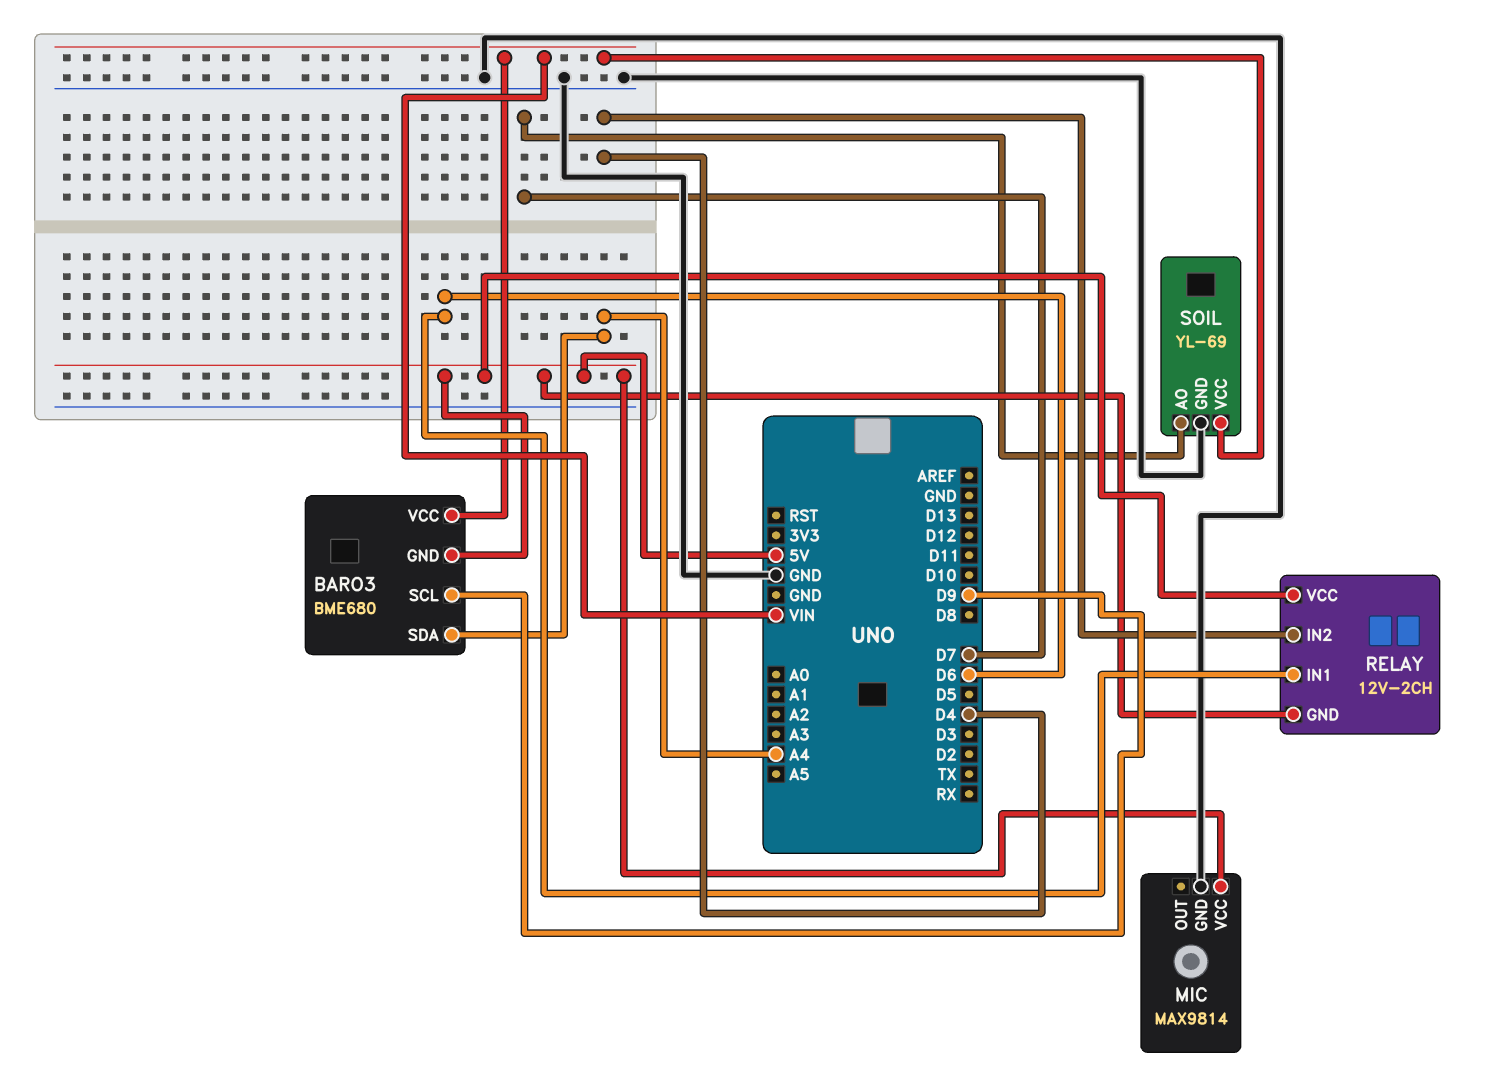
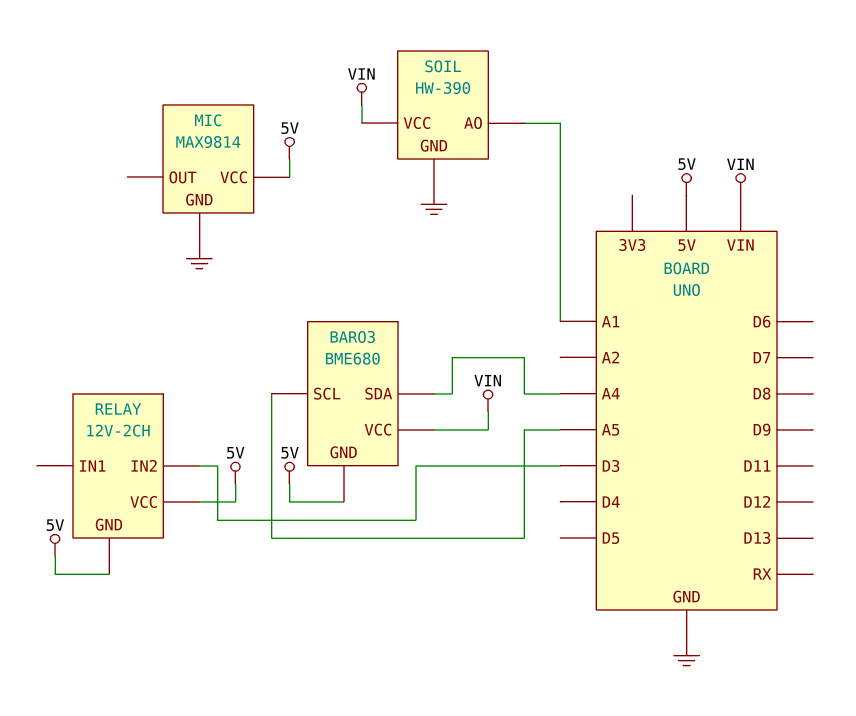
BARO3 pin SCL: D9 -> A5
RELAY pin IN1: D6 -> none
RELAY pin IN2: D4 -> D3
SOIL: YL-69 -> HW-390
SOIL pin AO: D7 -> A1

